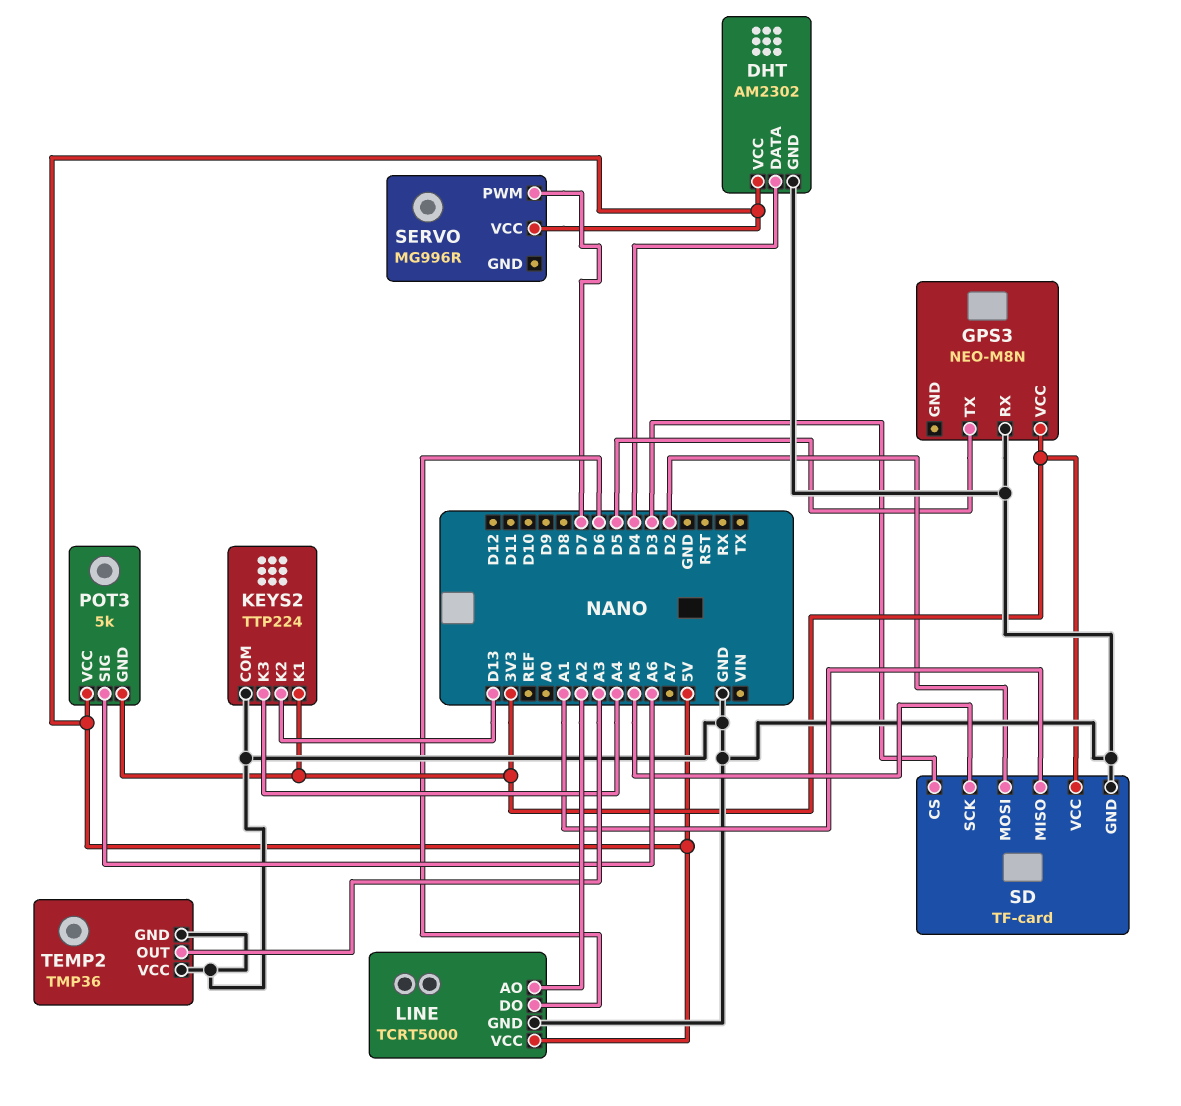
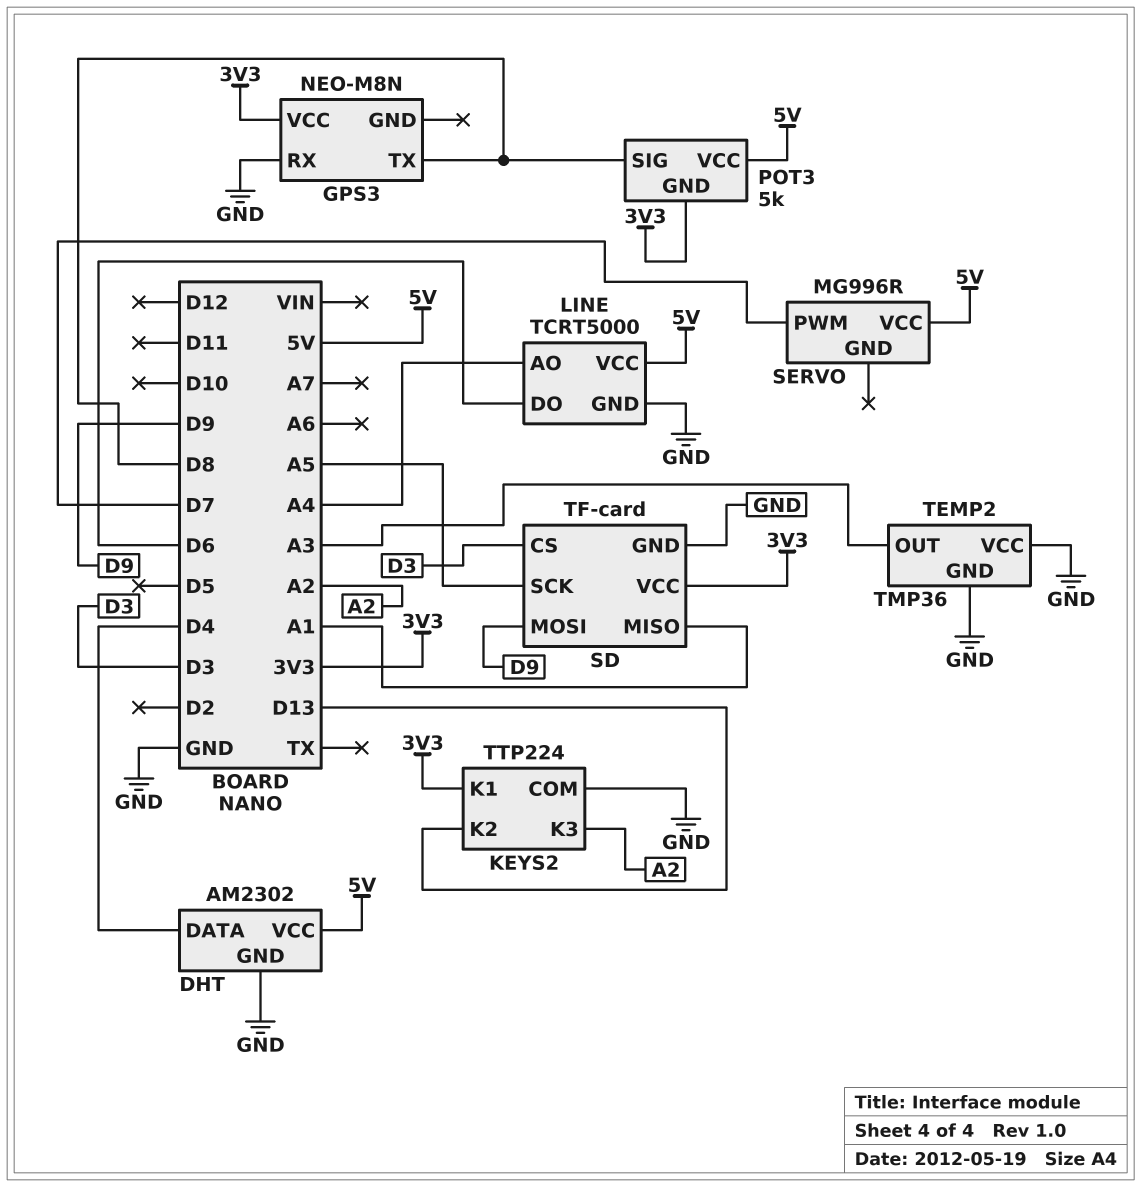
GPS3 pin TX: D5 -> D8
KEYS2 pin K3: A4 -> A2
LINE pin AO: A2 -> A4
POT3 pin SIG: A6 -> D8
SD pin MOSI: D2 -> D9

